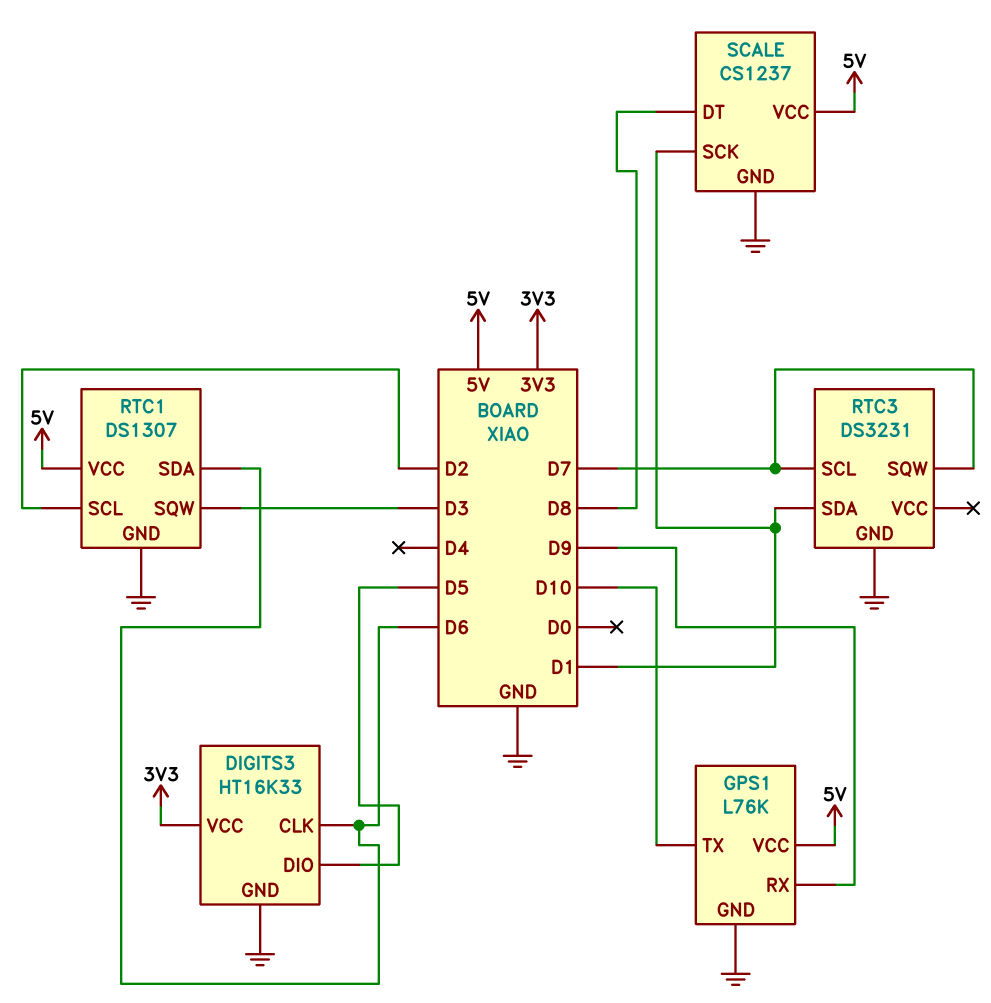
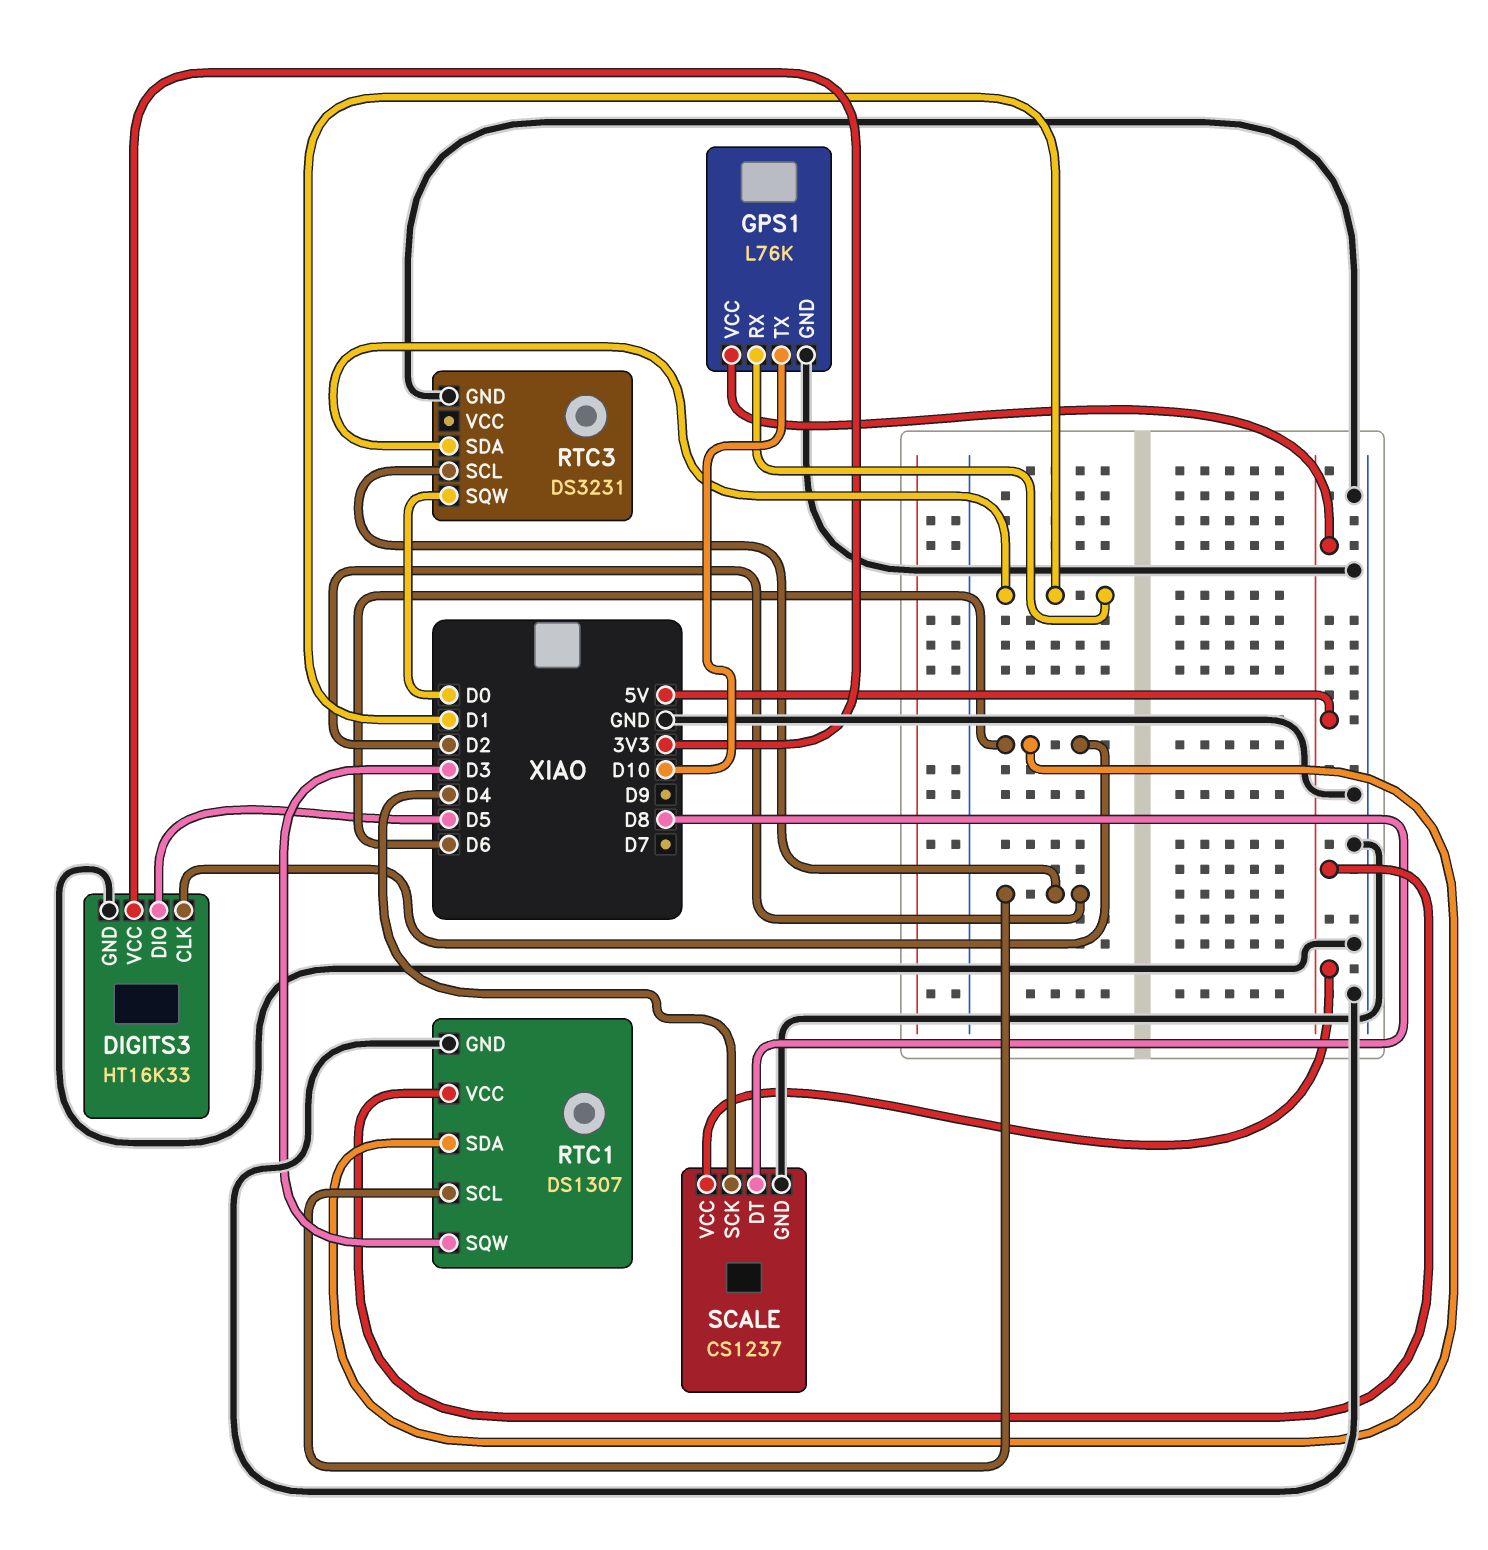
GPS1 pin RX: D9 -> D1
RTC3 pin SCL: D7 -> D2
RTC3 pin SQW: D7 -> D0
SCALE pin SCK: D1 -> D4

